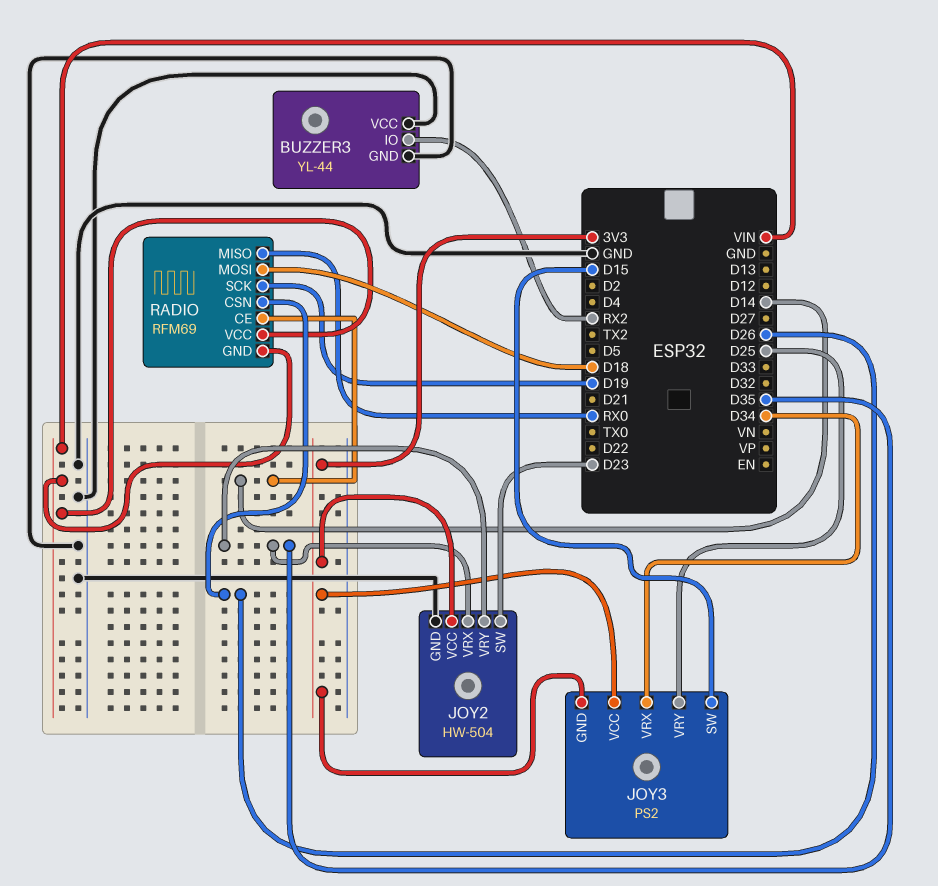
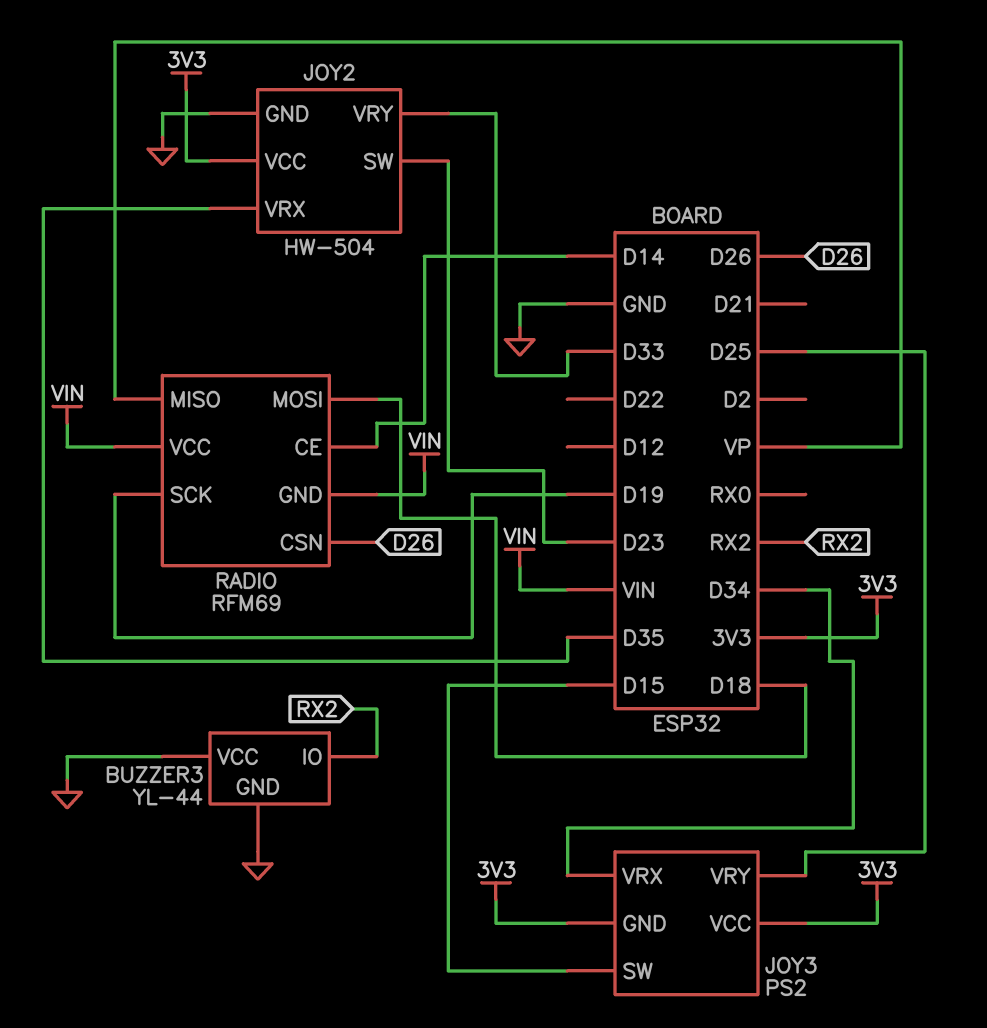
JOY2 pin VRY: D35 -> D33
RADIO pin MISO: RX0 -> VP

